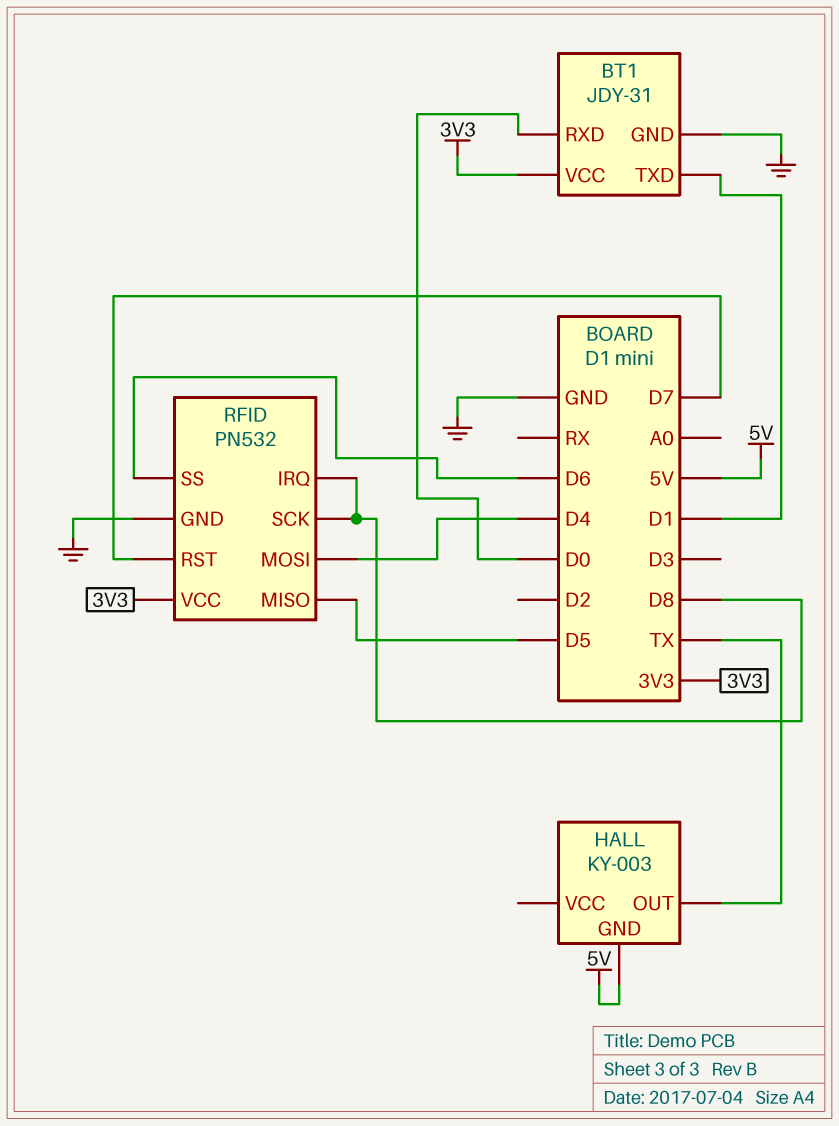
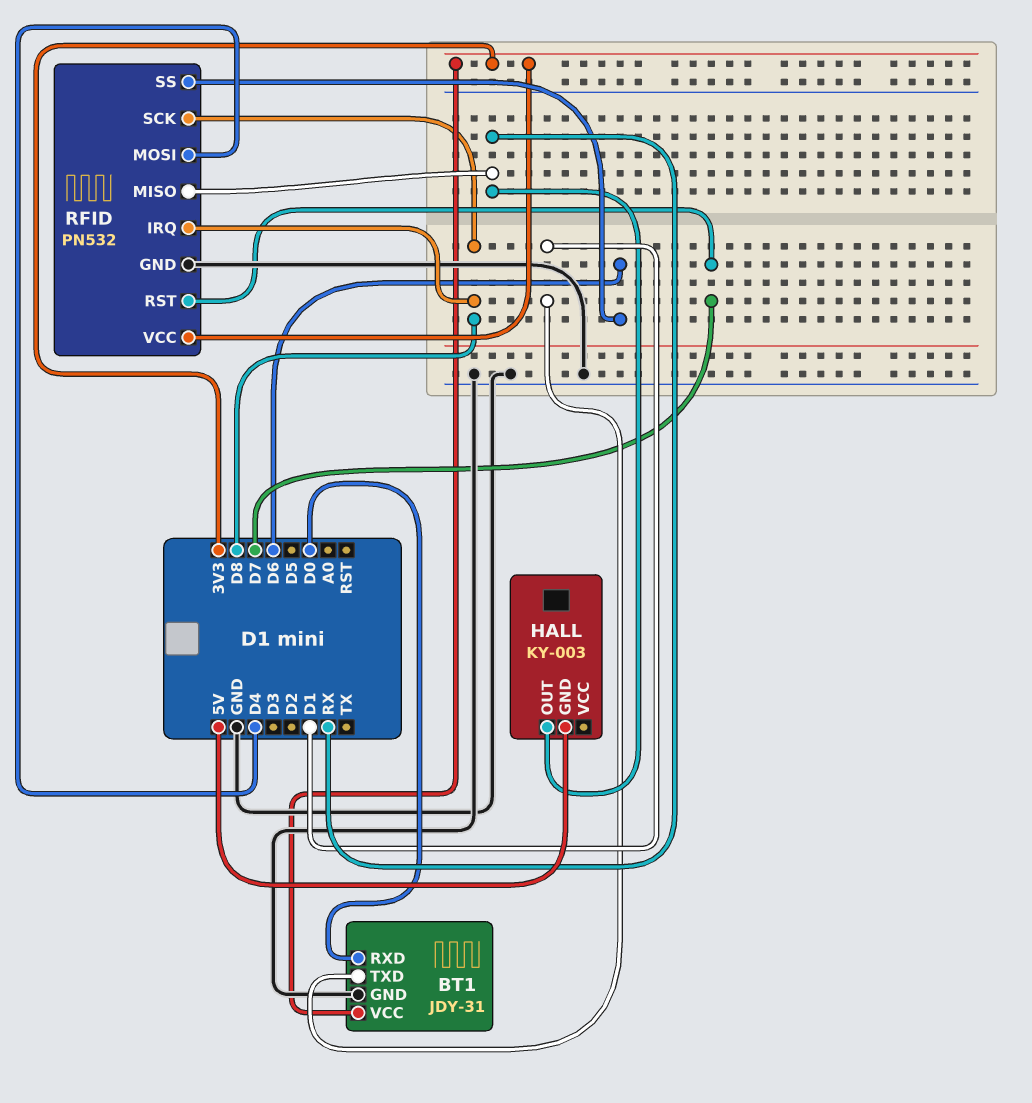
HALL pin OUT: TX -> RX
RFID pin MISO: D5 -> RX

